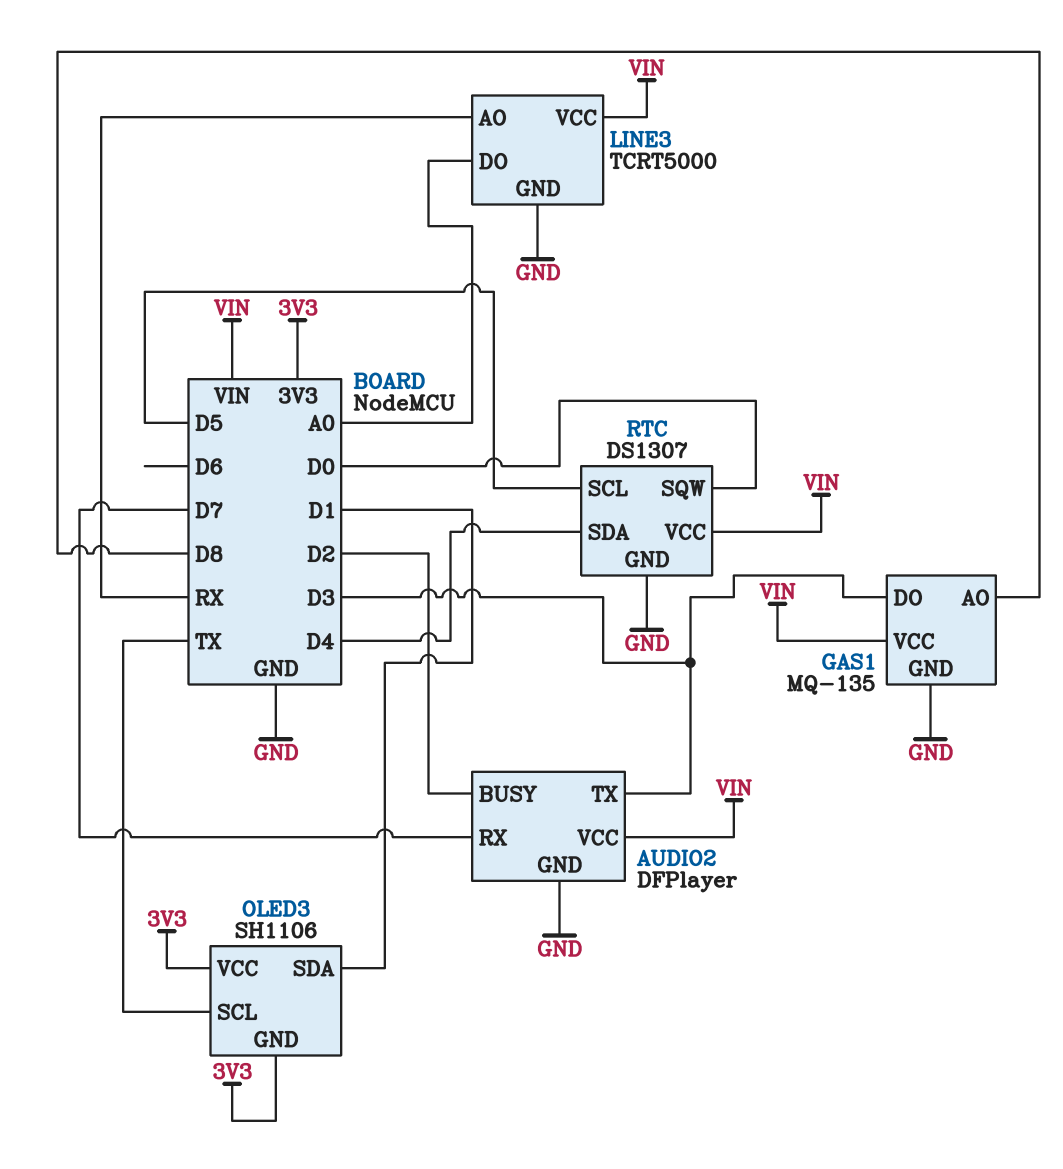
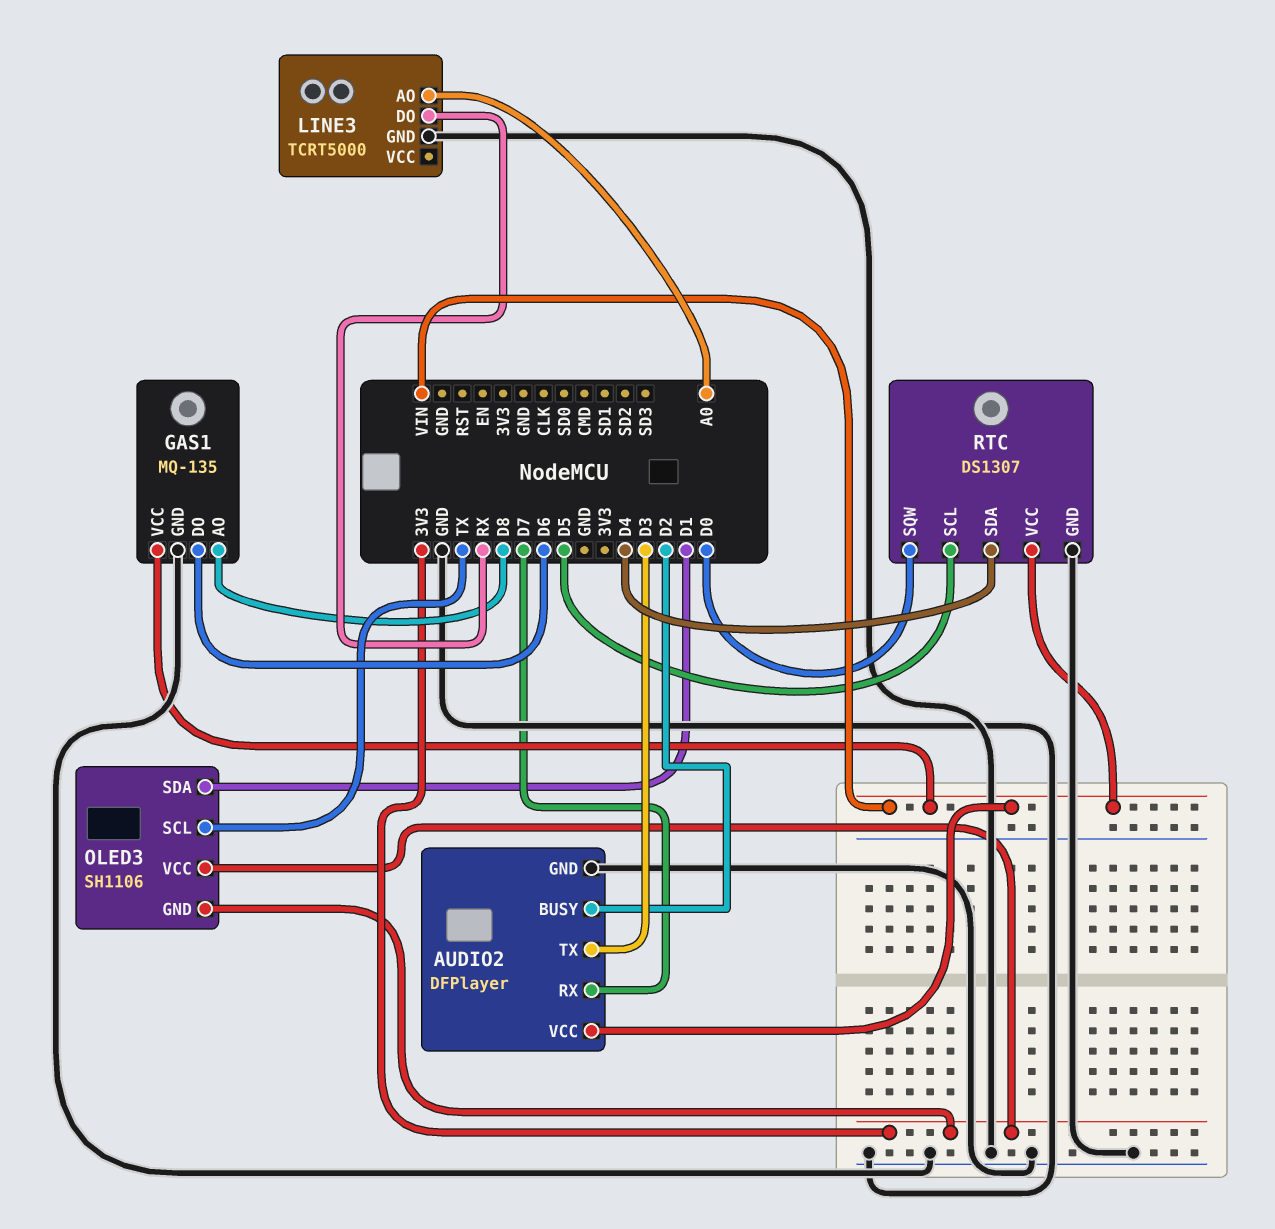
GAS1 pin DO: D3 -> D6
LINE3 pin AO: RX -> A0
LINE3 pin DO: A0 -> RX
LINE3 pin VCC: VIN -> none

